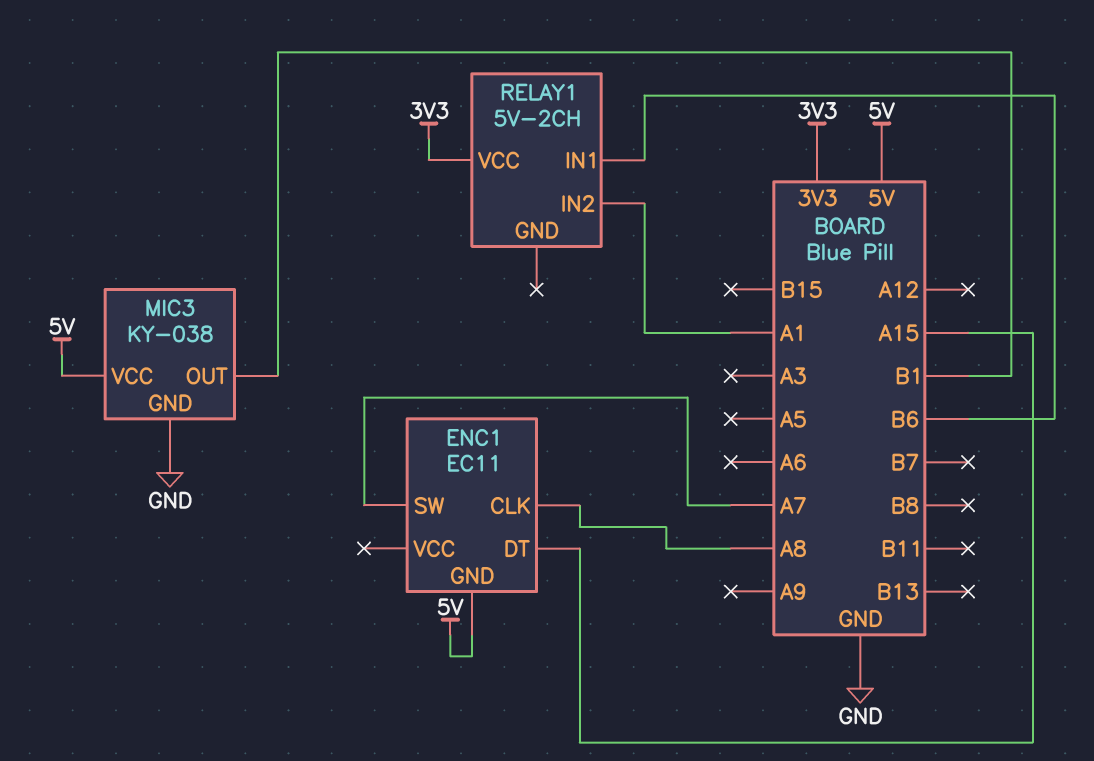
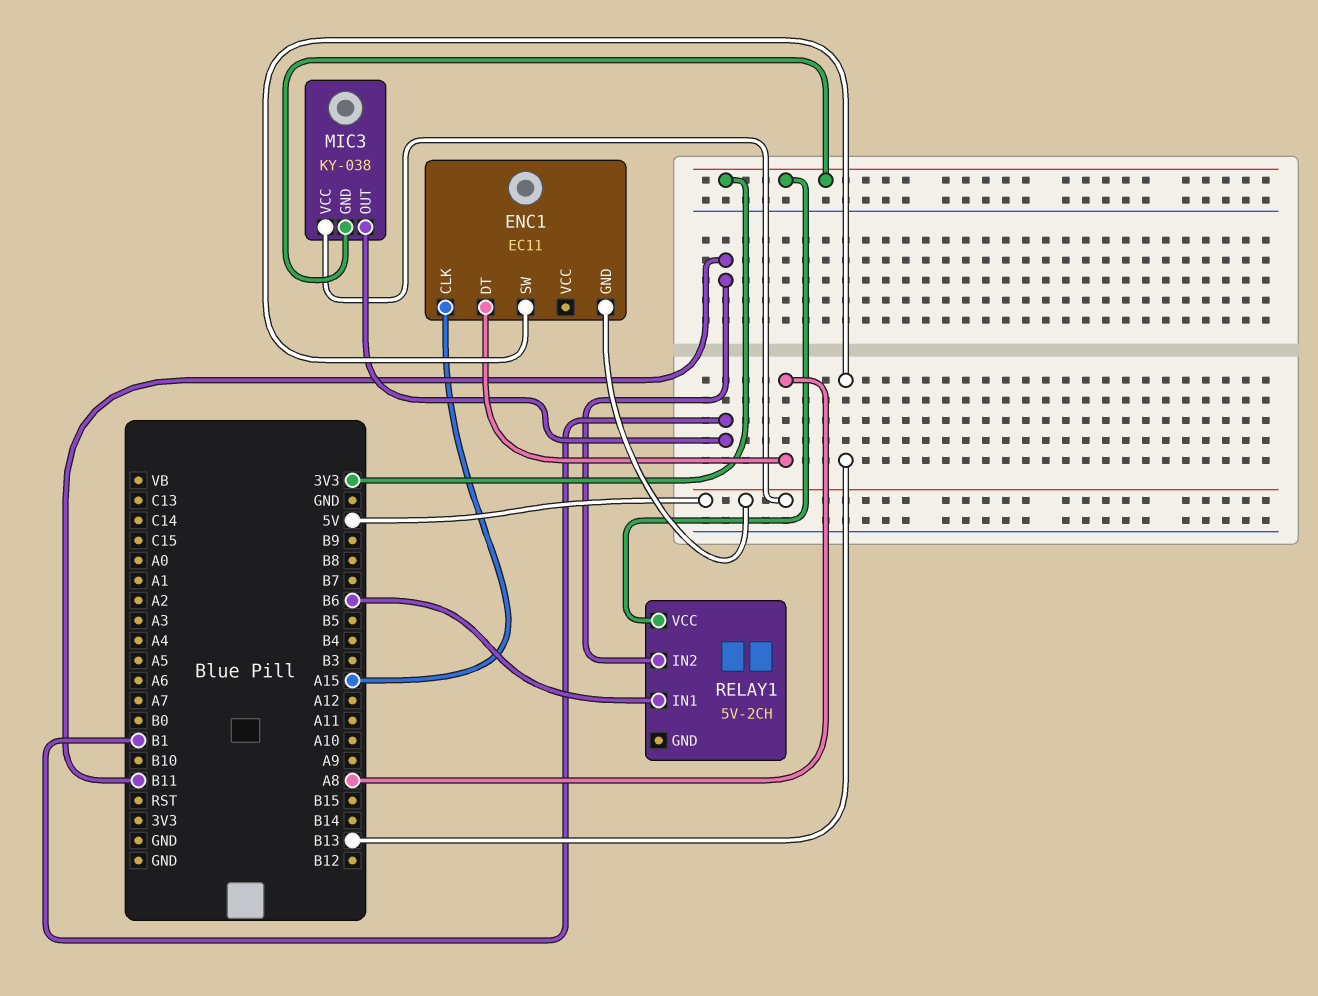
ENC1 pin CLK: A8 -> A15
ENC1 pin DT: A15 -> A8
ENC1 pin SW: A7 -> B13
MIC3 pin GND: GND -> 3V3
RELAY1 pin IN2: A1 -> B11

